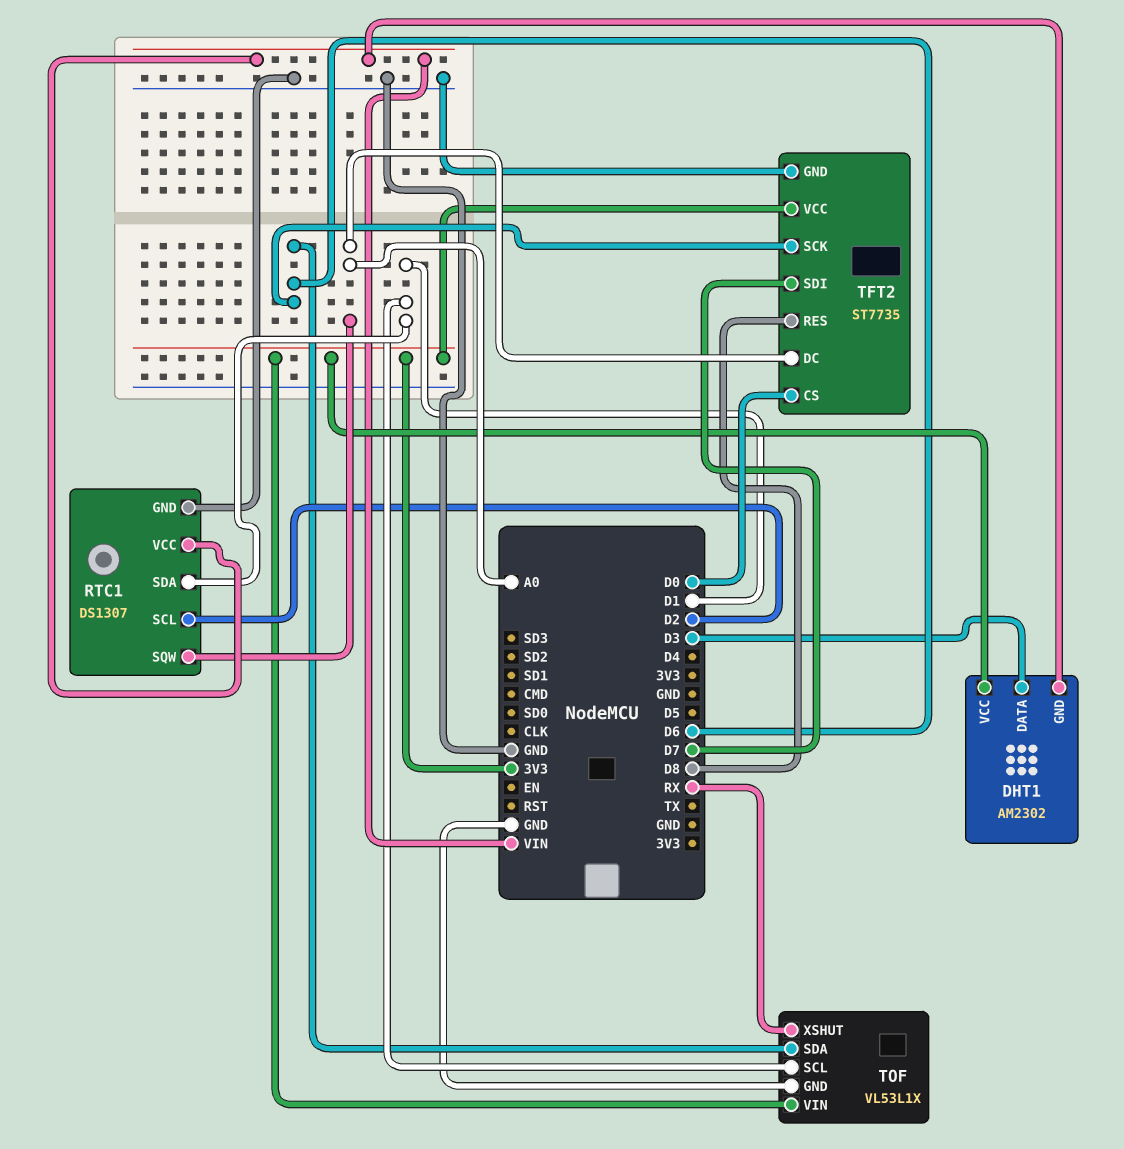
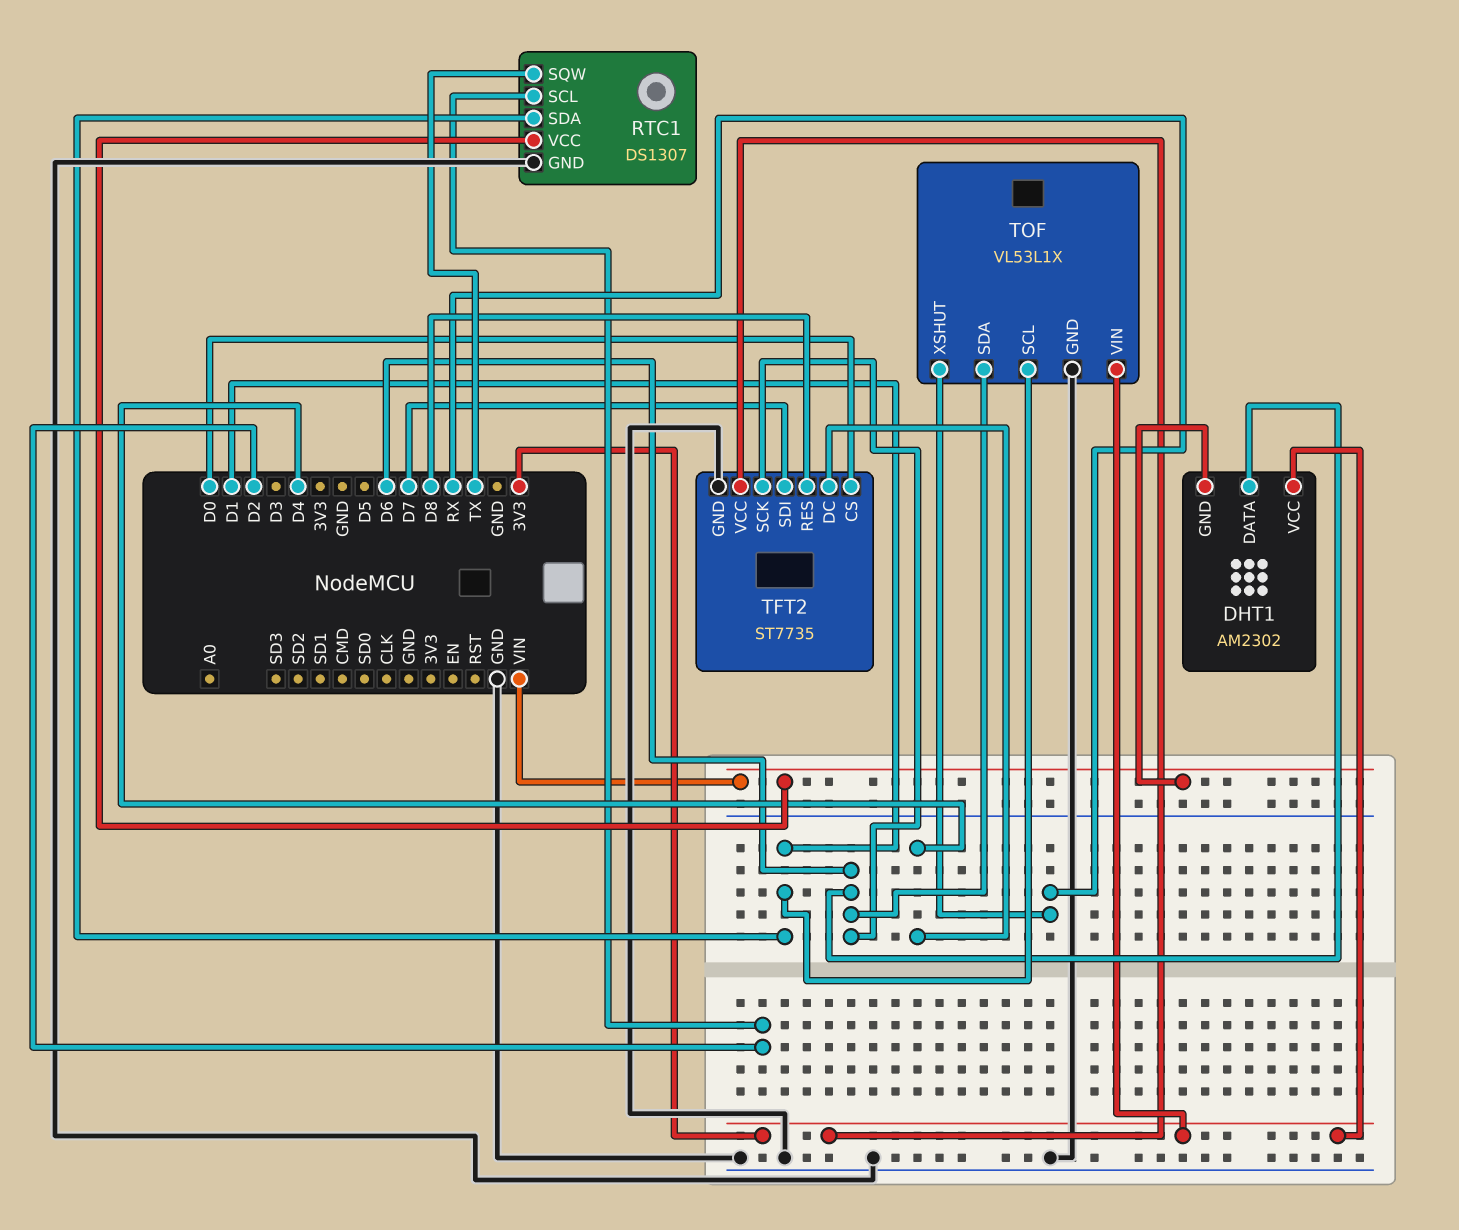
DHT1 pin DATA: D3 -> D6
RTC1 pin SQW: A0 -> TX
TFT2 pin DC: A0 -> D4

